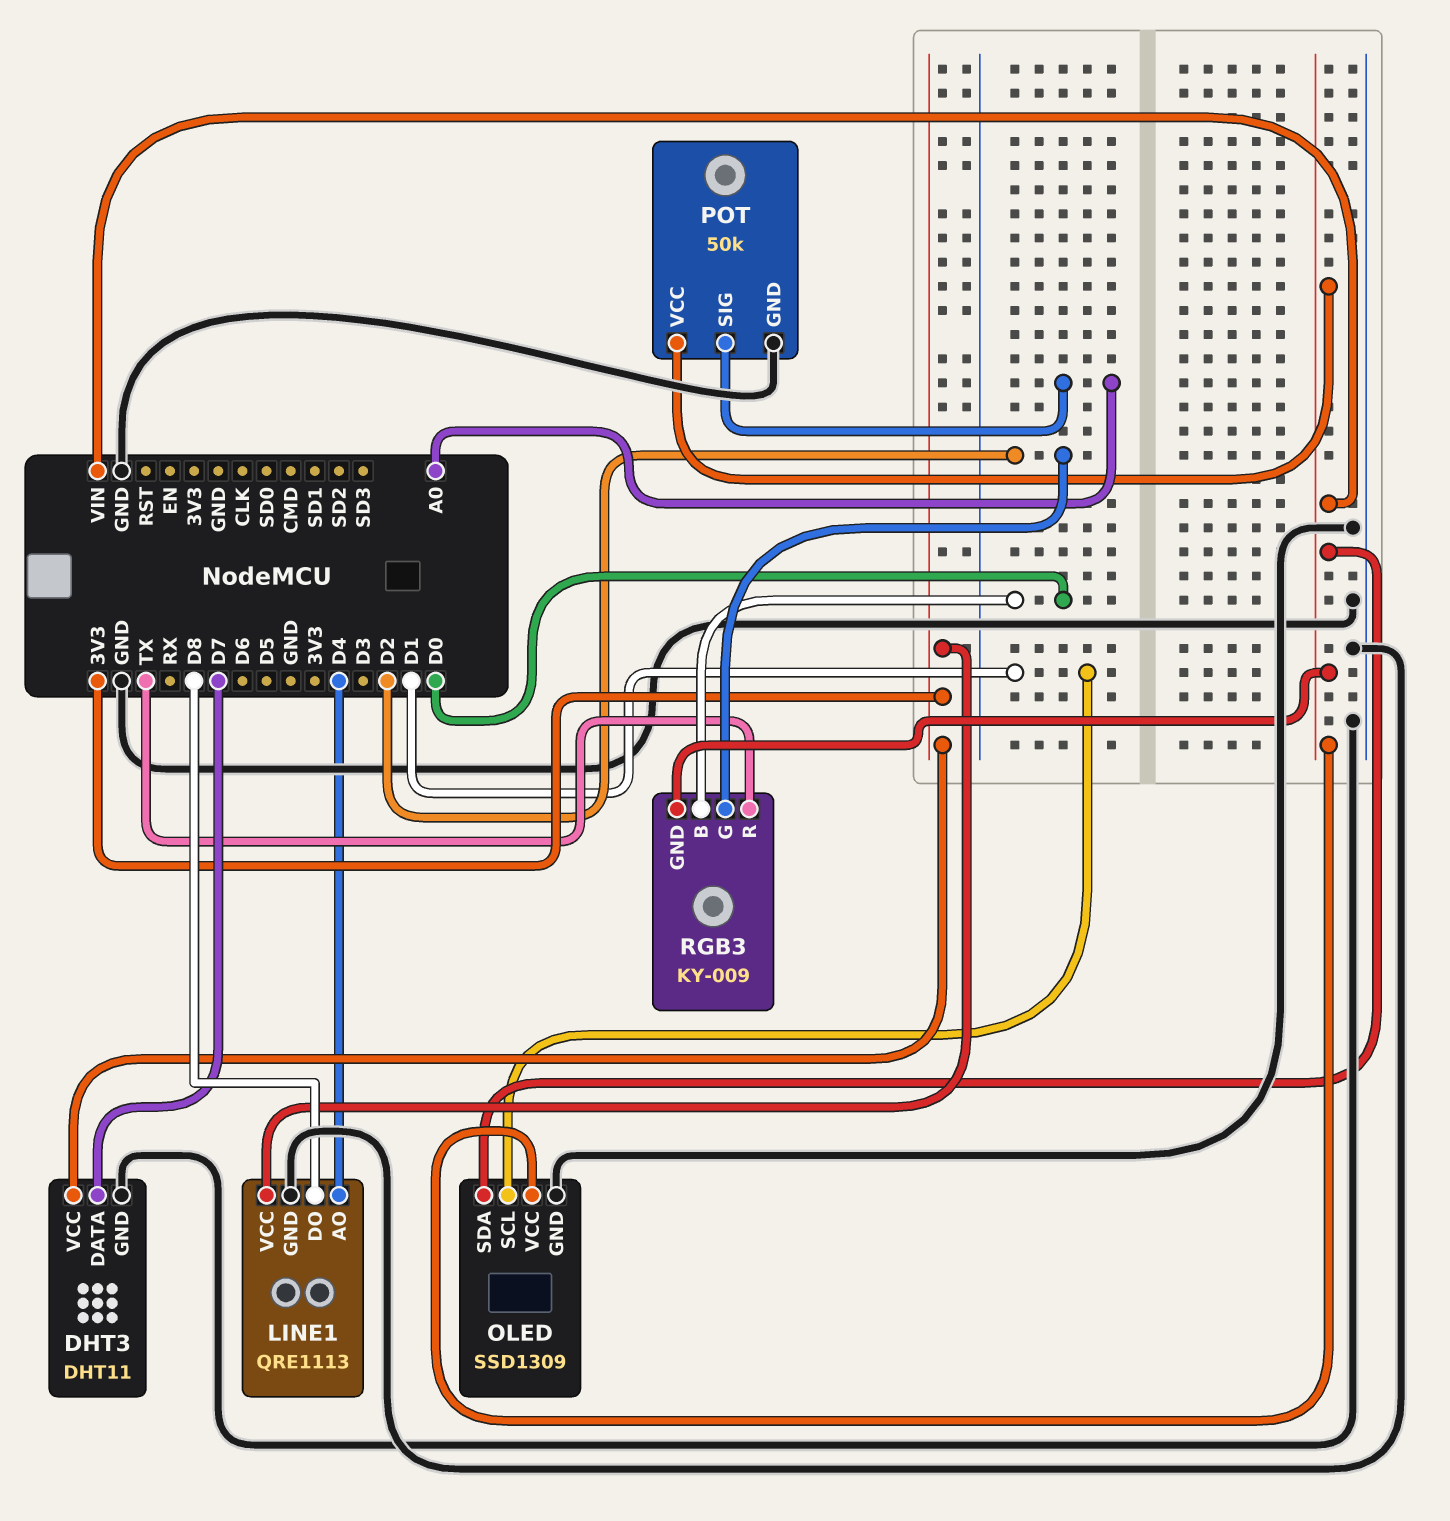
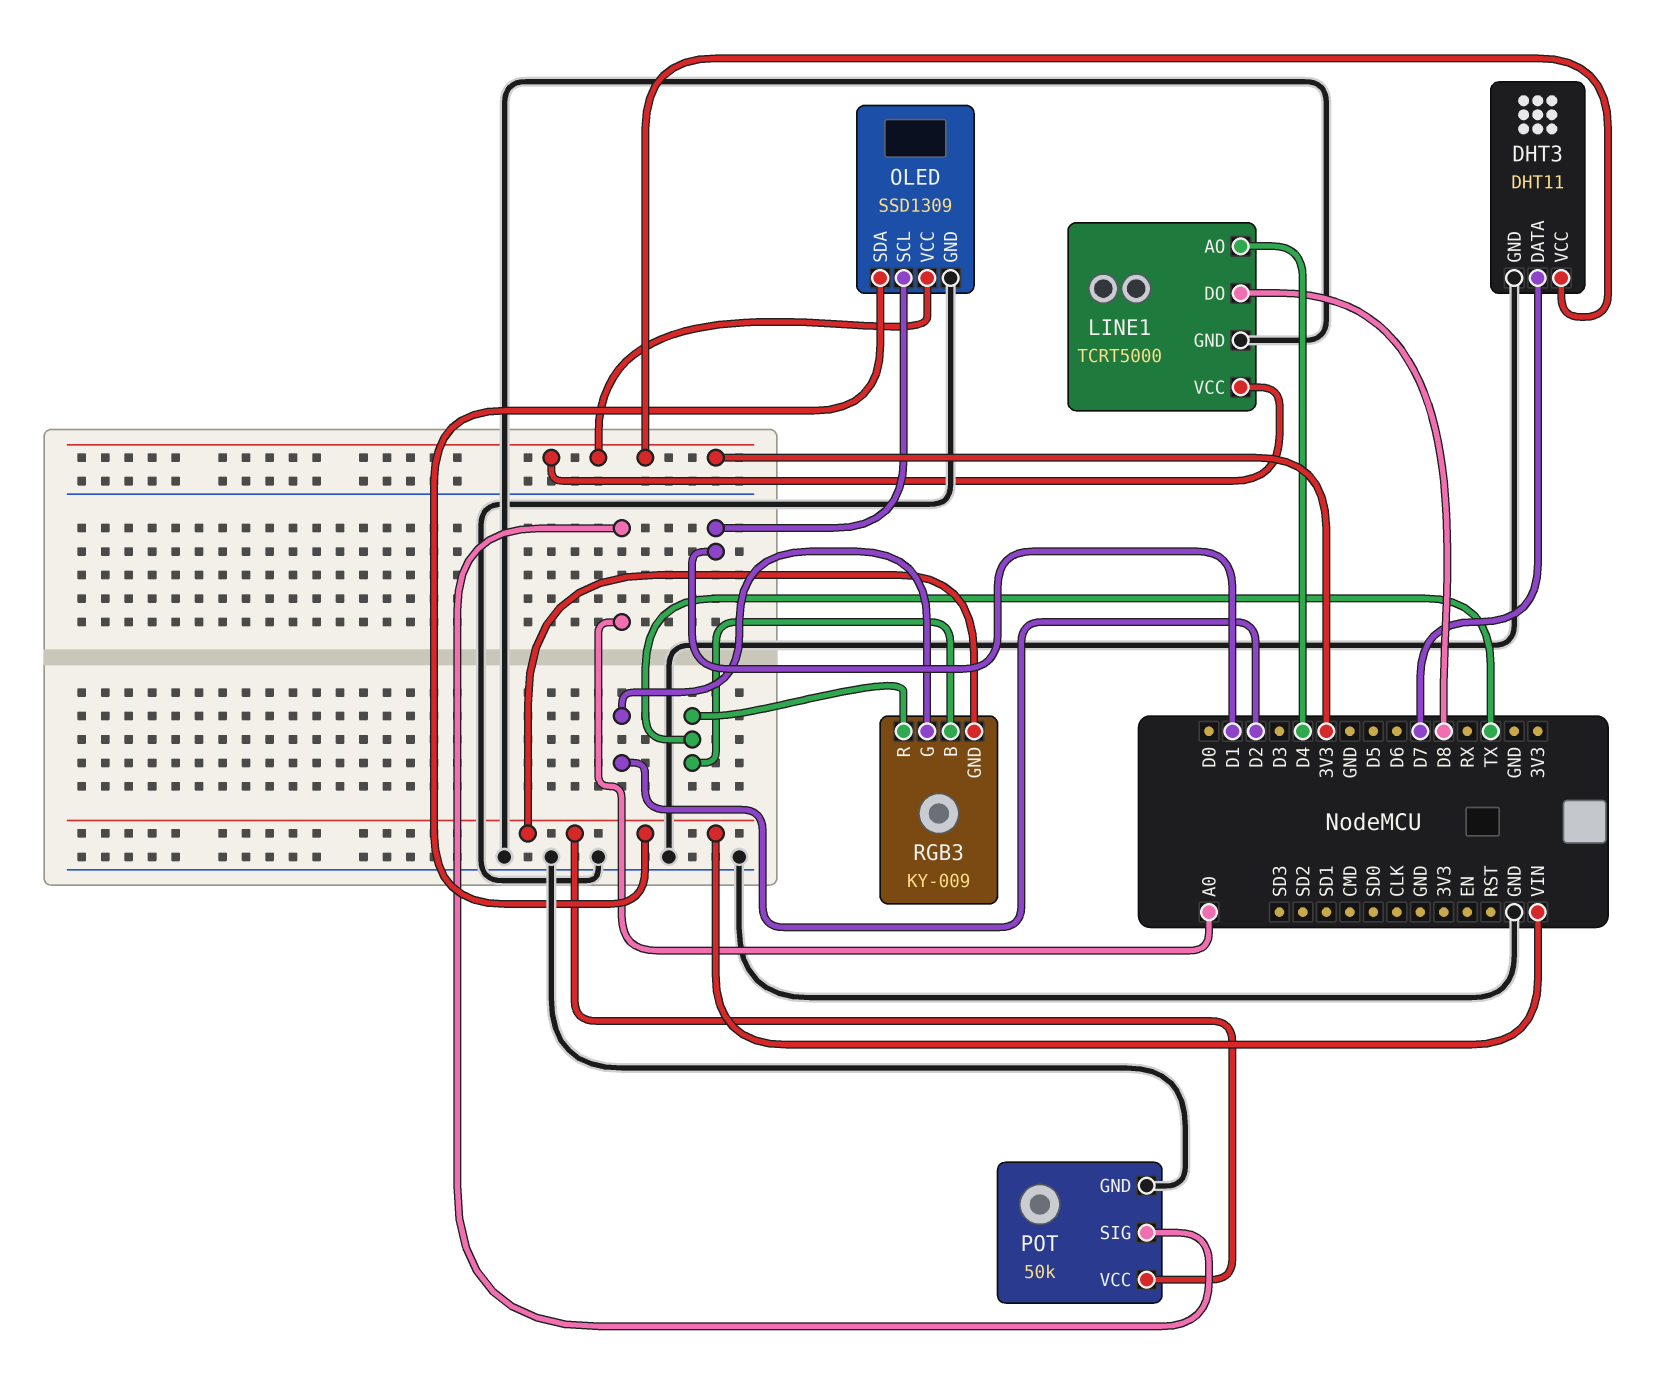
LINE1: QRE1113 -> TCRT5000
OLED pin VCC: VIN -> 3V3
RGB3 pin B: D0 -> TX

